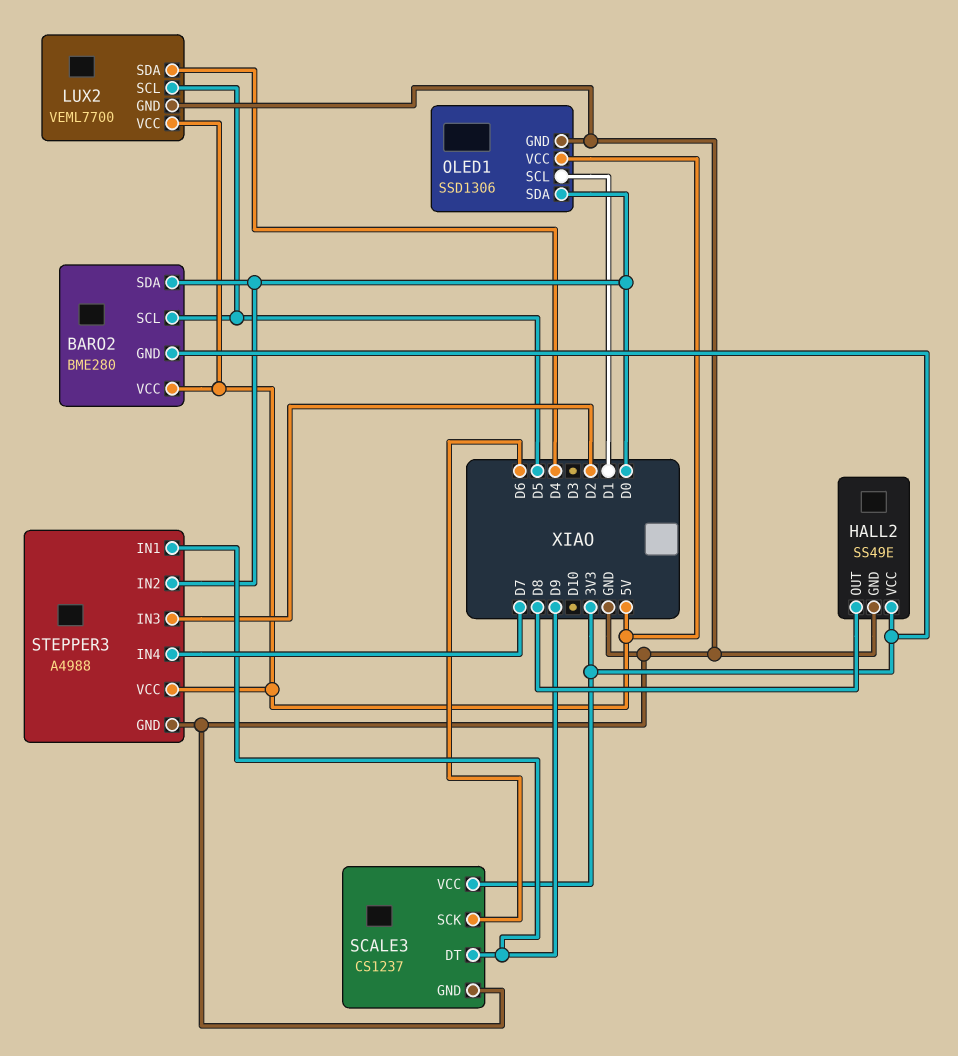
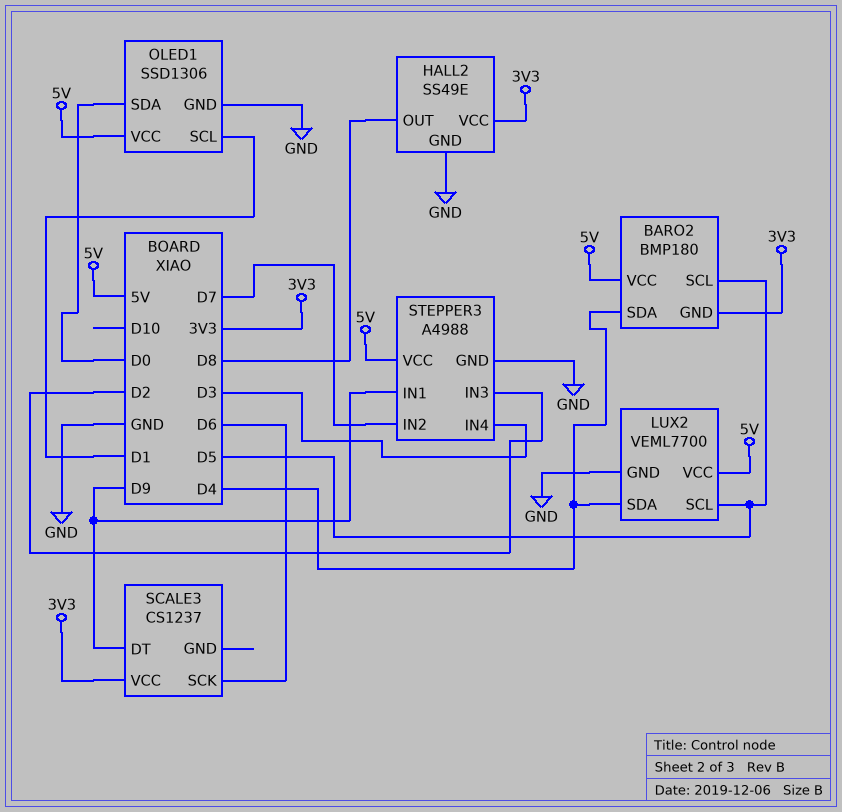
BARO2: BME280 -> BMP180
BARO2 pin SDA: D0 -> D4
SCALE3 pin GND: GND -> none
STEPPER3 pin IN2: D0 -> D7
STEPPER3 pin IN4: D7 -> D3

